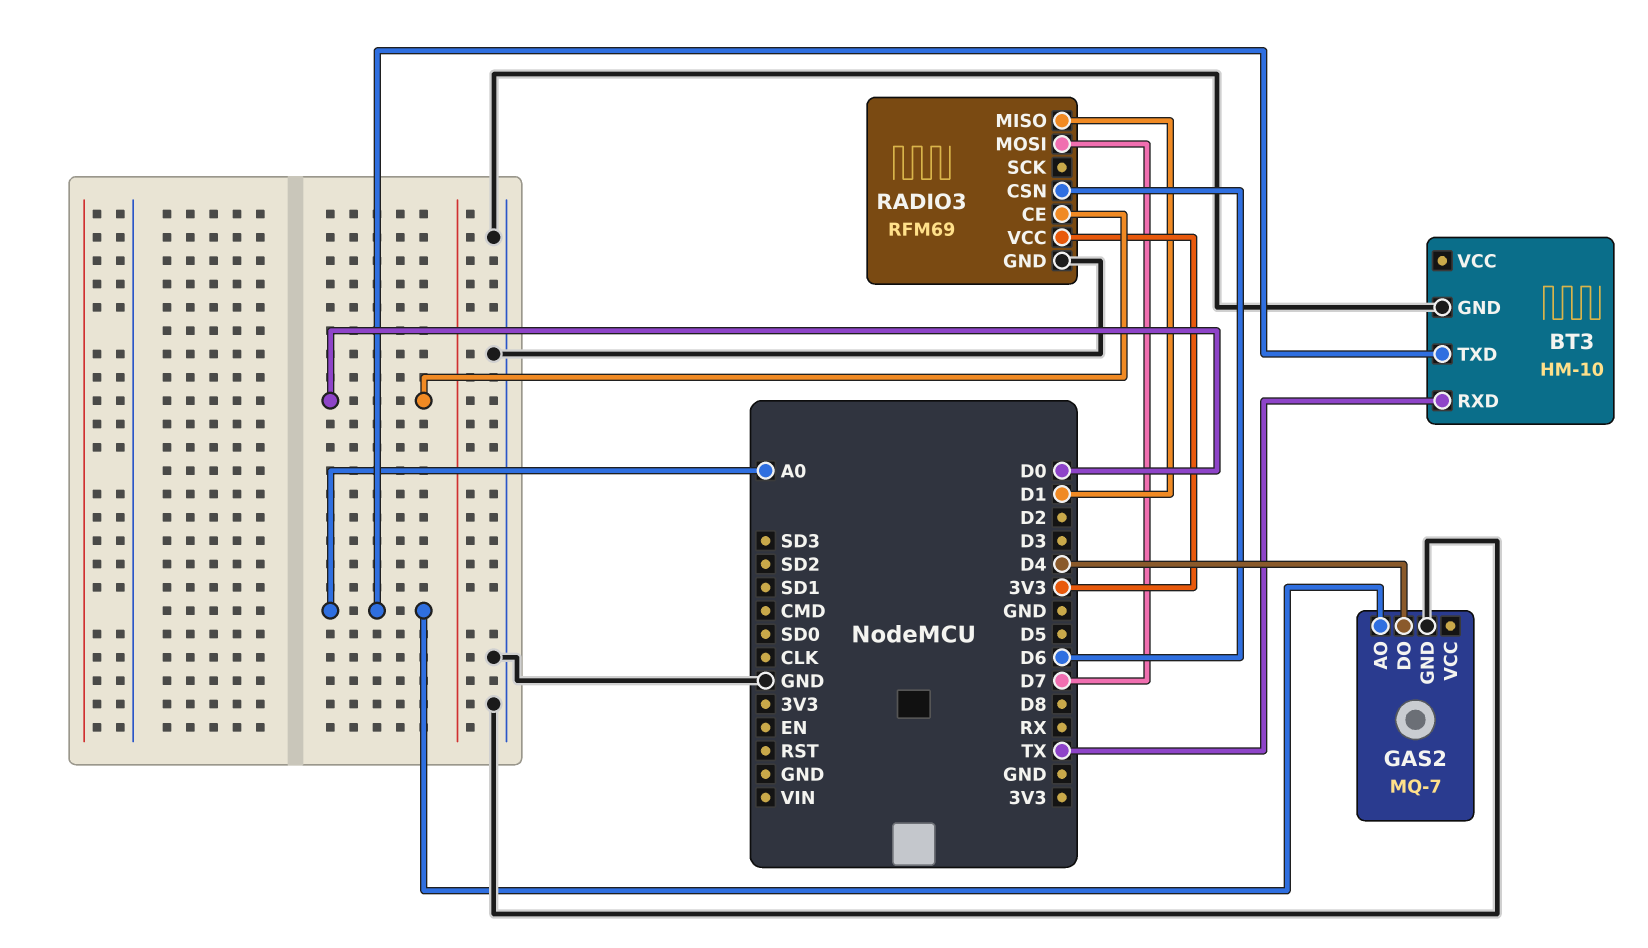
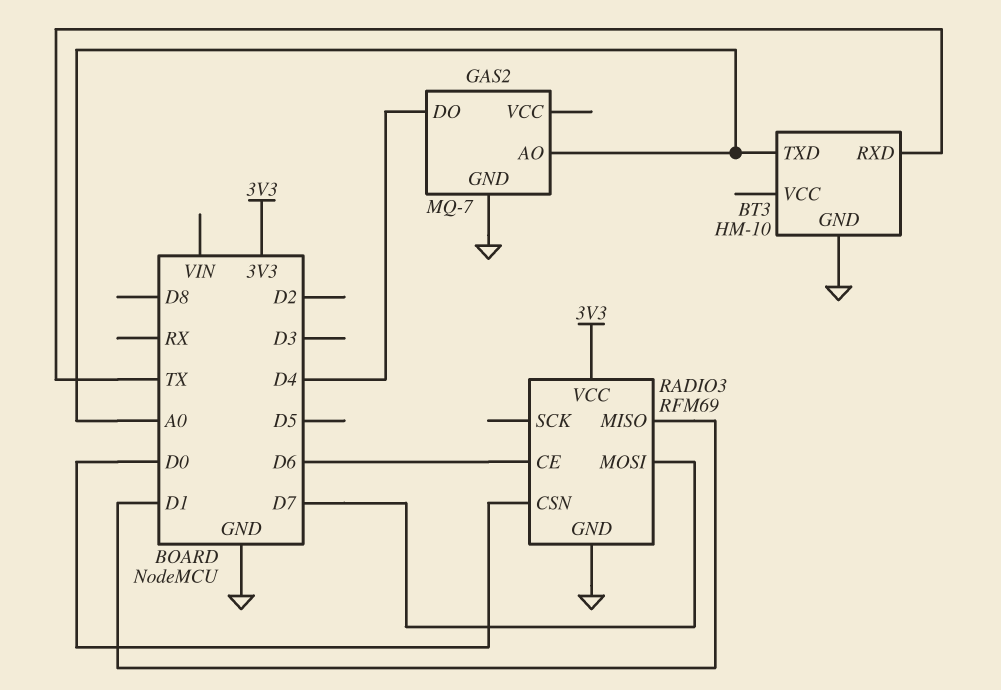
RADIO3 pin CE: D0 -> D6
RADIO3 pin CSN: D6 -> D0

